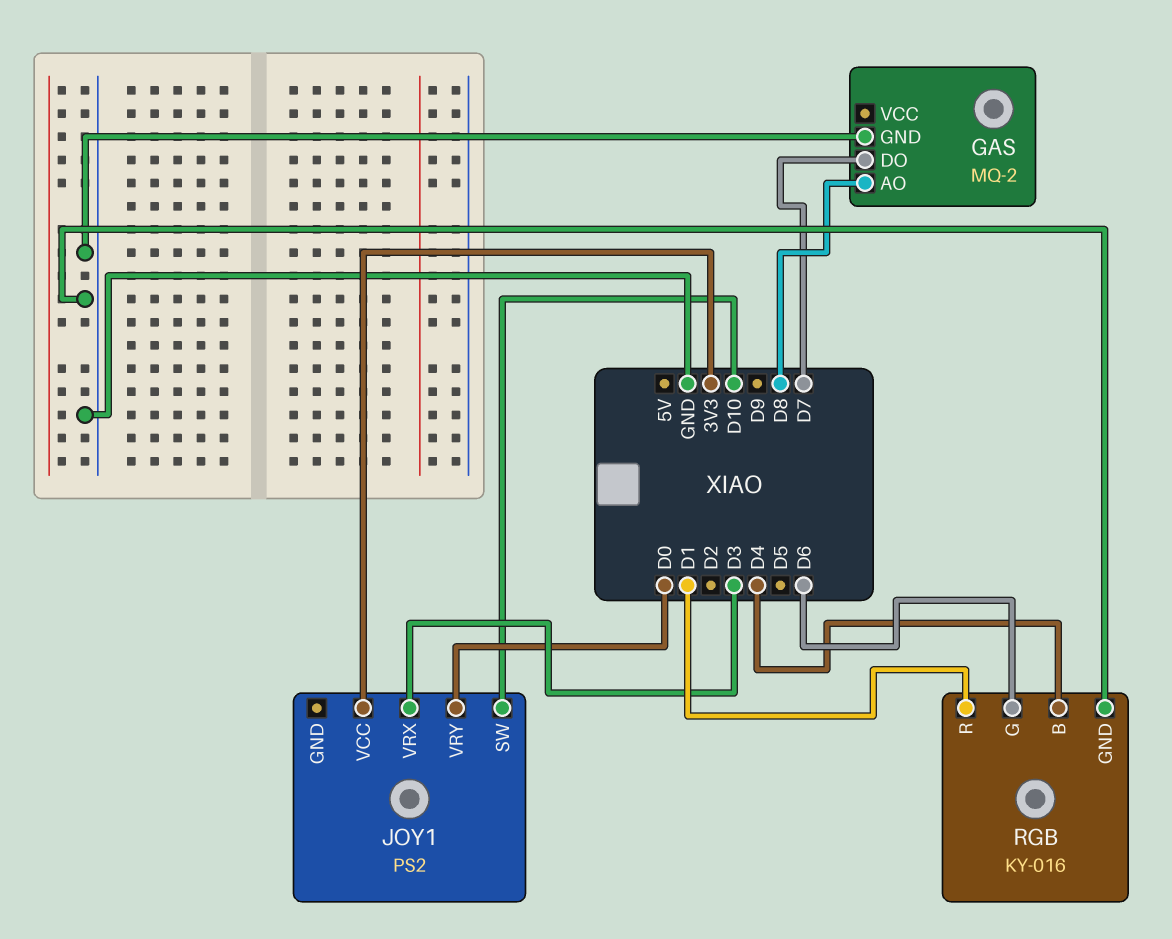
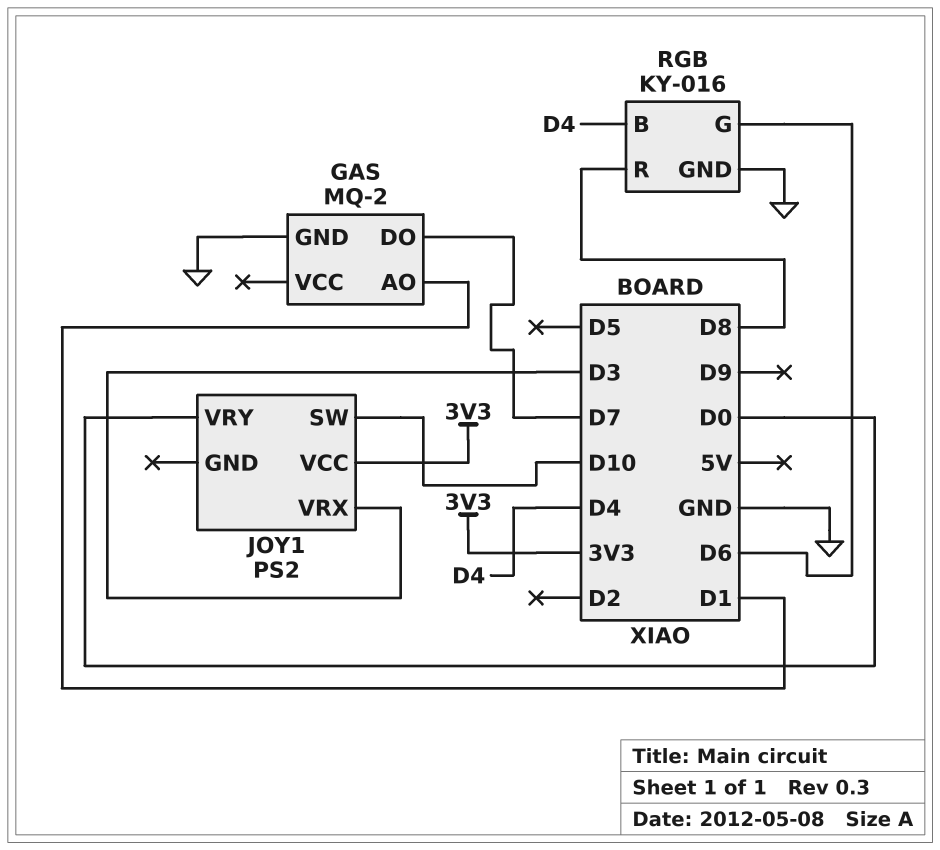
GAS pin AO: D8 -> D1
RGB pin R: D1 -> D8

